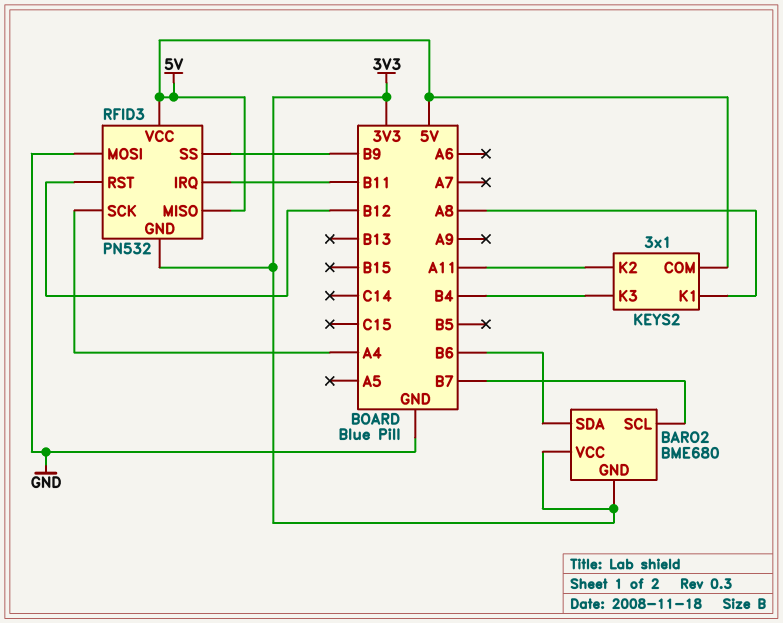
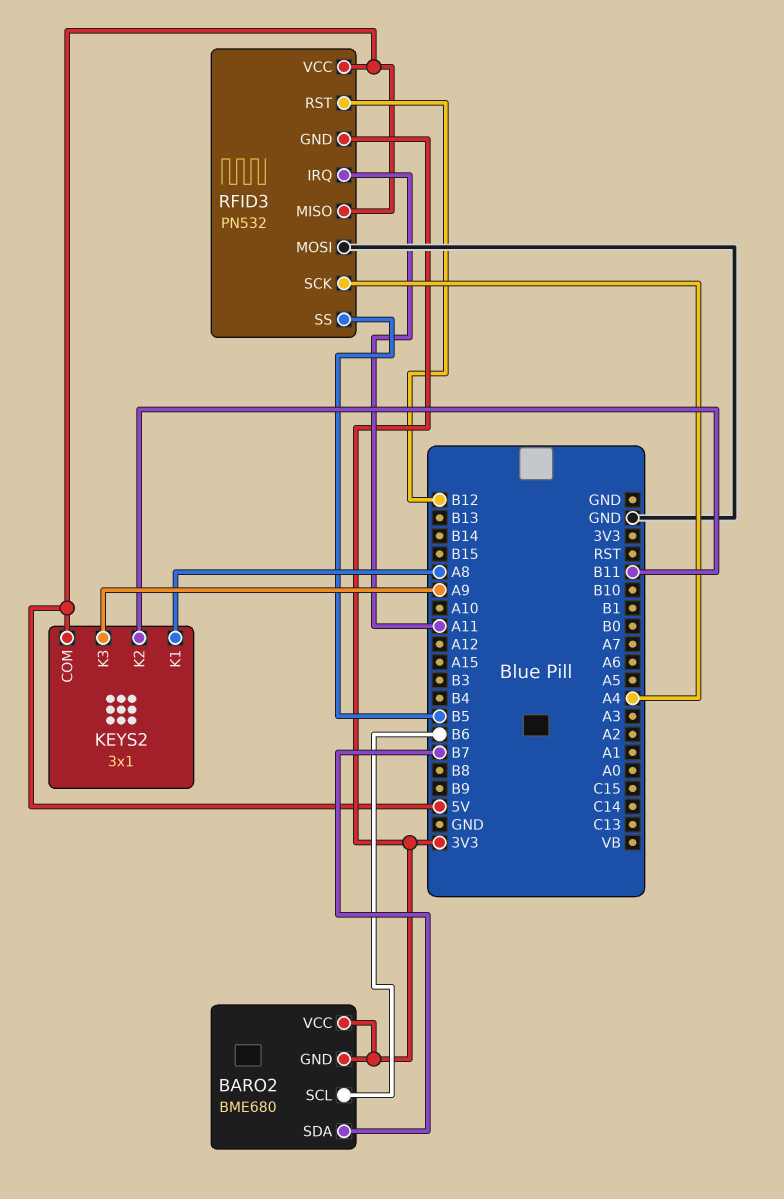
BARO2 pin SCL: B7 -> B6
BARO2 pin SDA: B6 -> B7
KEYS2 pin K2: A11 -> B11
KEYS2 pin K3: B4 -> A9
RFID3 pin IRQ: B11 -> A11
RFID3 pin SS: B9 -> B5

